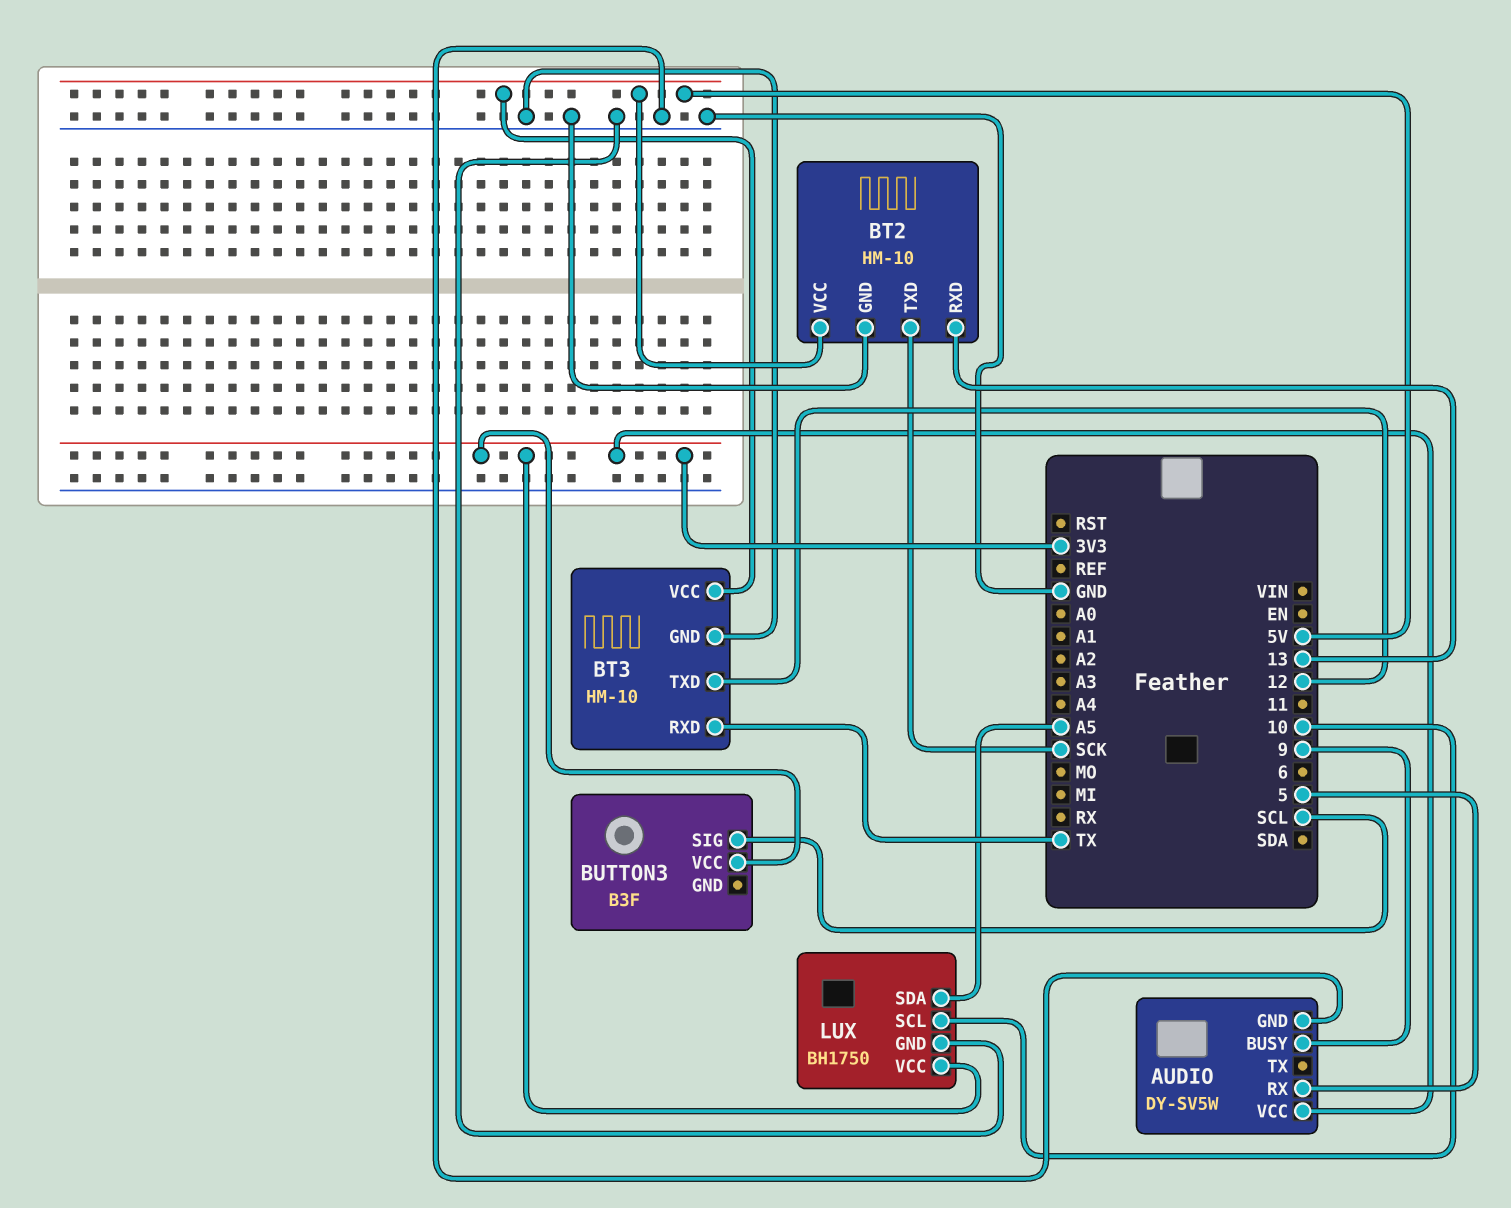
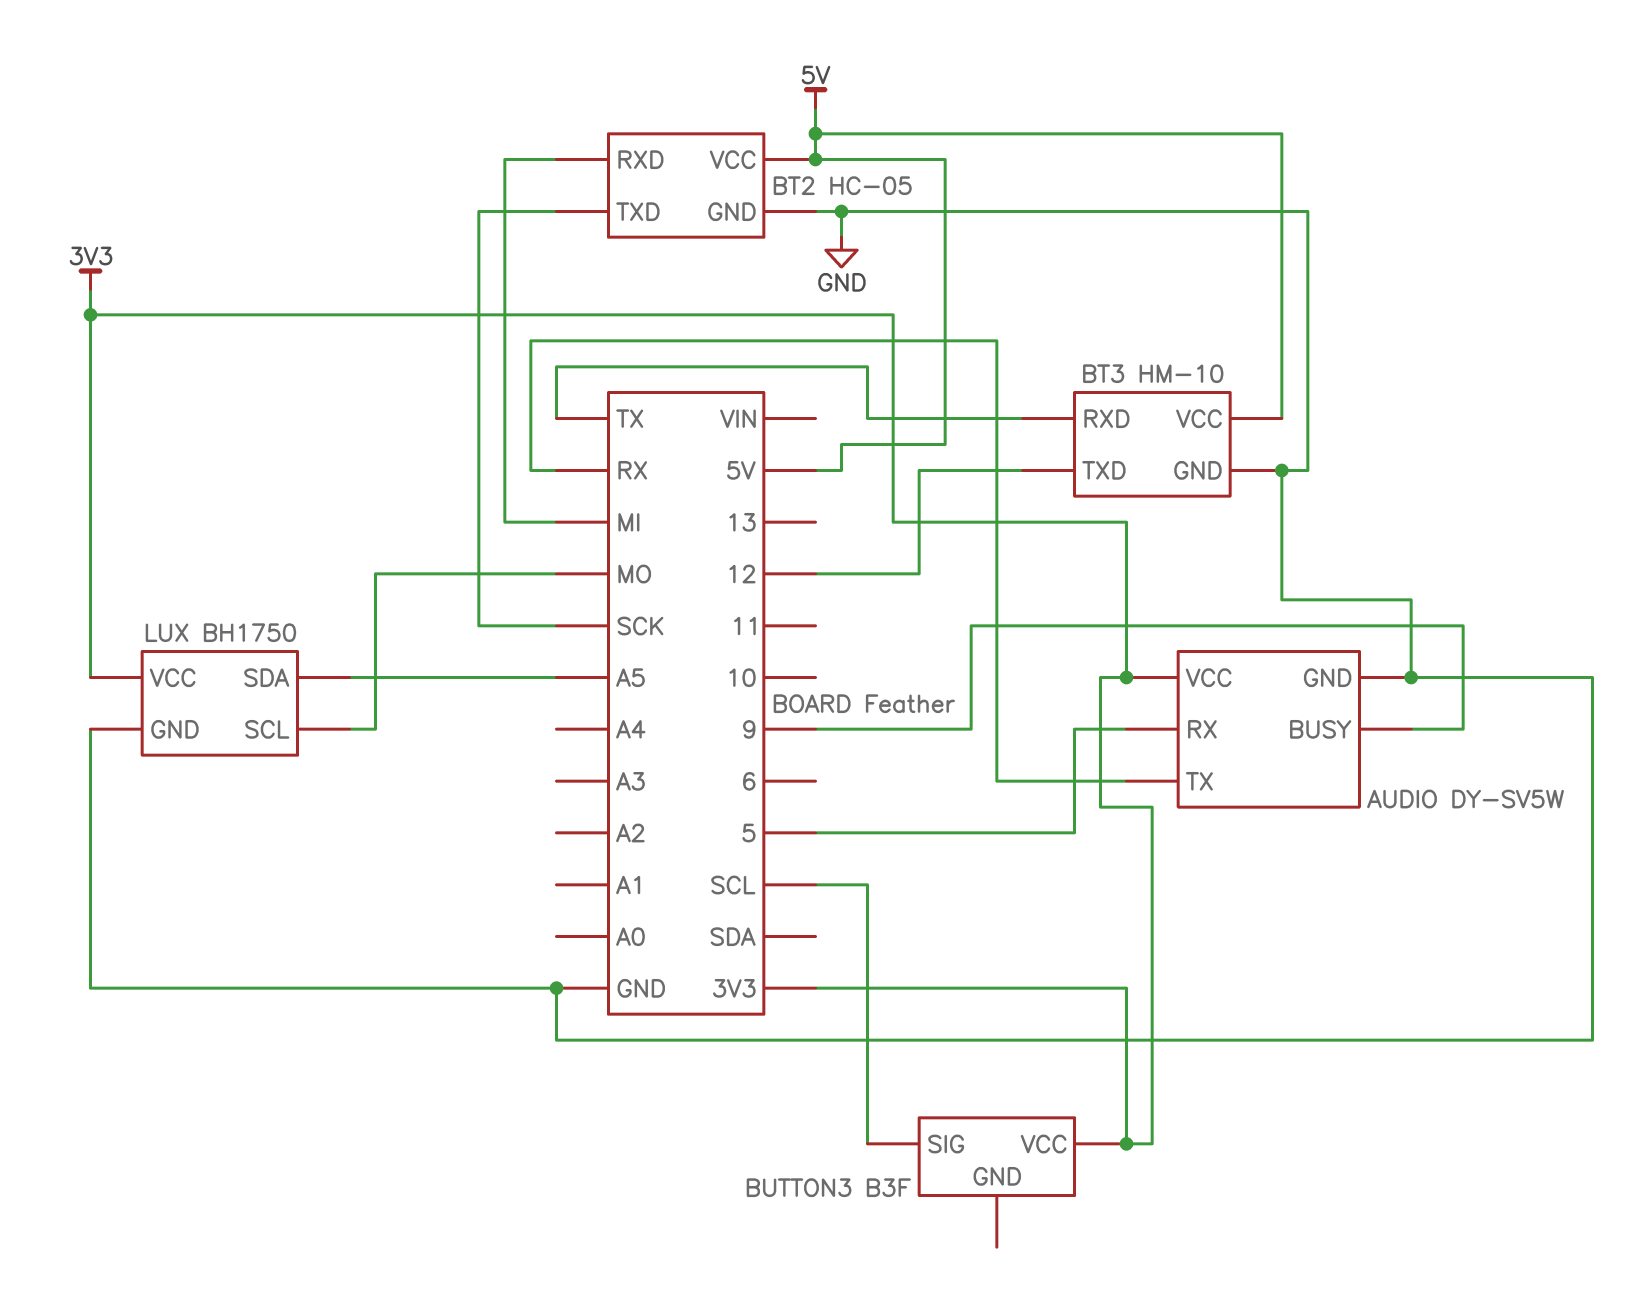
AUDIO pin TX: none -> RX
BT2: HM-10 -> HC-05
BT2 pin RXD: 13 -> MI
LUX pin SCL: 10 -> MO

